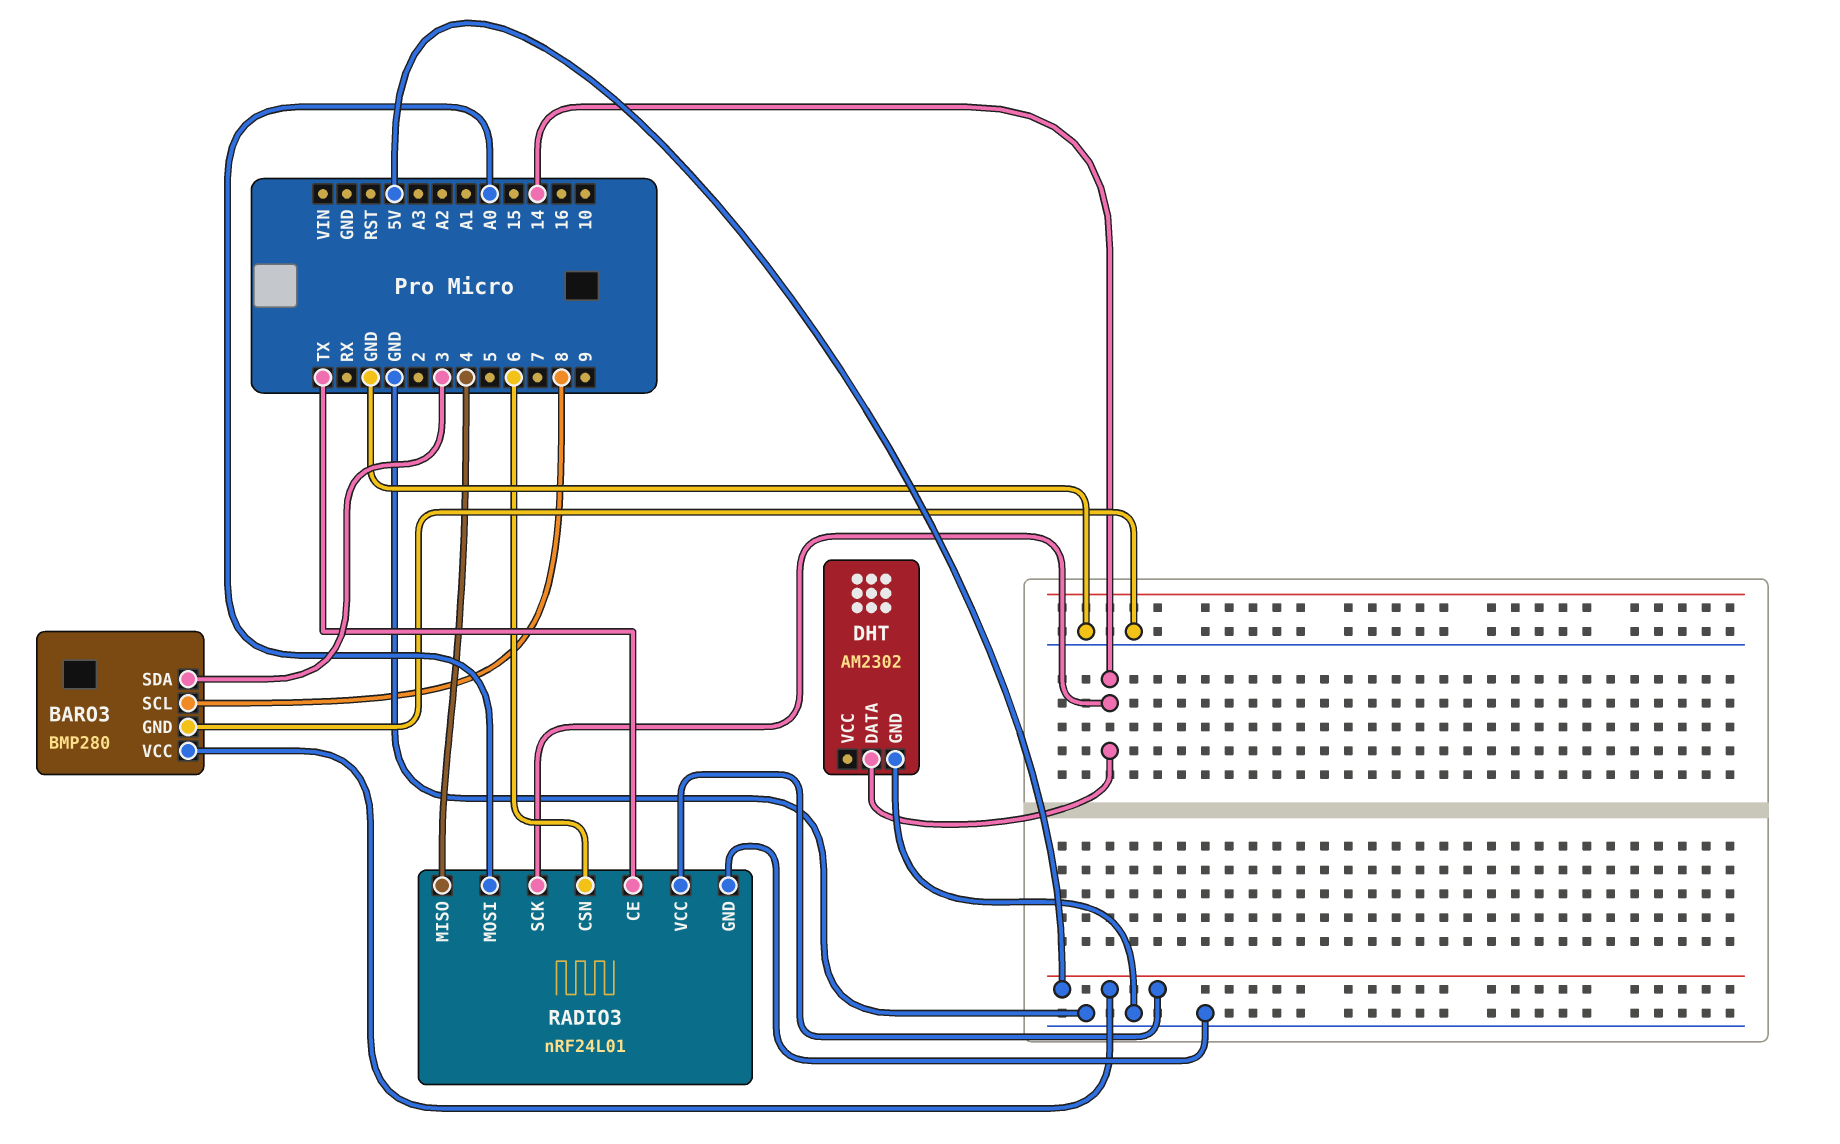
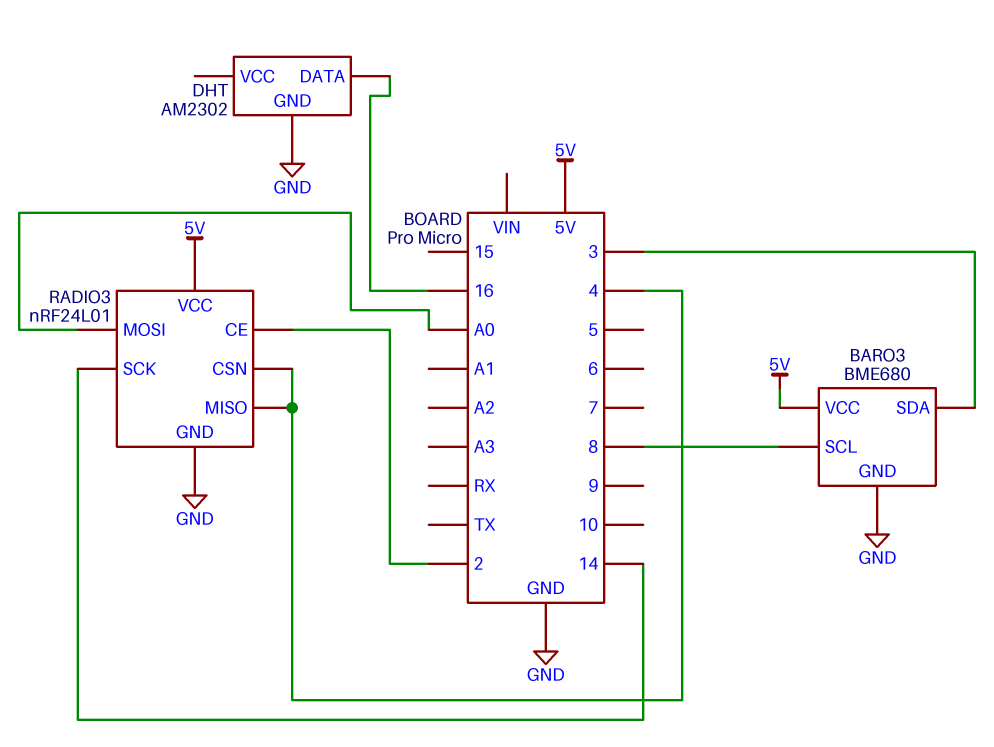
BARO3: BMP280 -> BME680
DHT pin DATA: 14 -> 16
RADIO3 pin CE: TX -> 2
RADIO3 pin CSN: 6 -> 4

